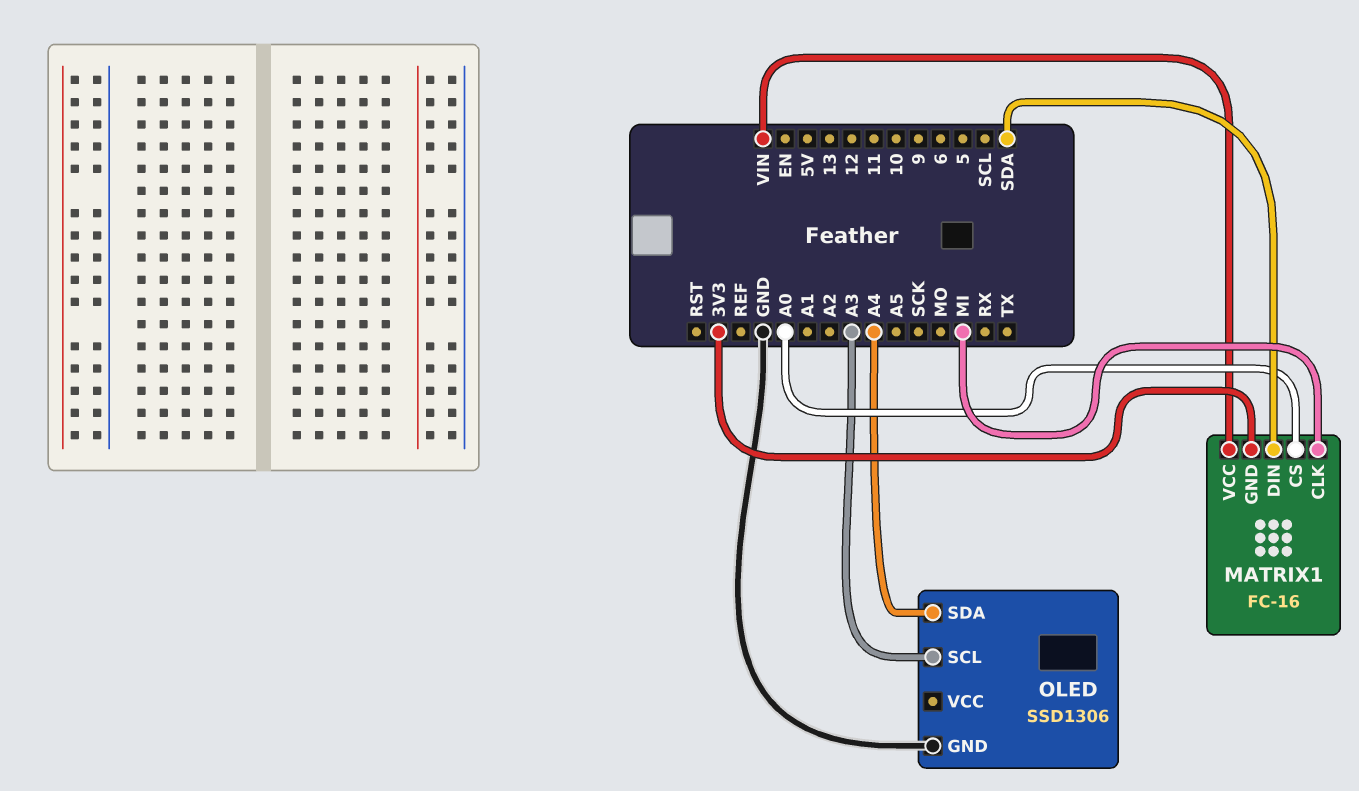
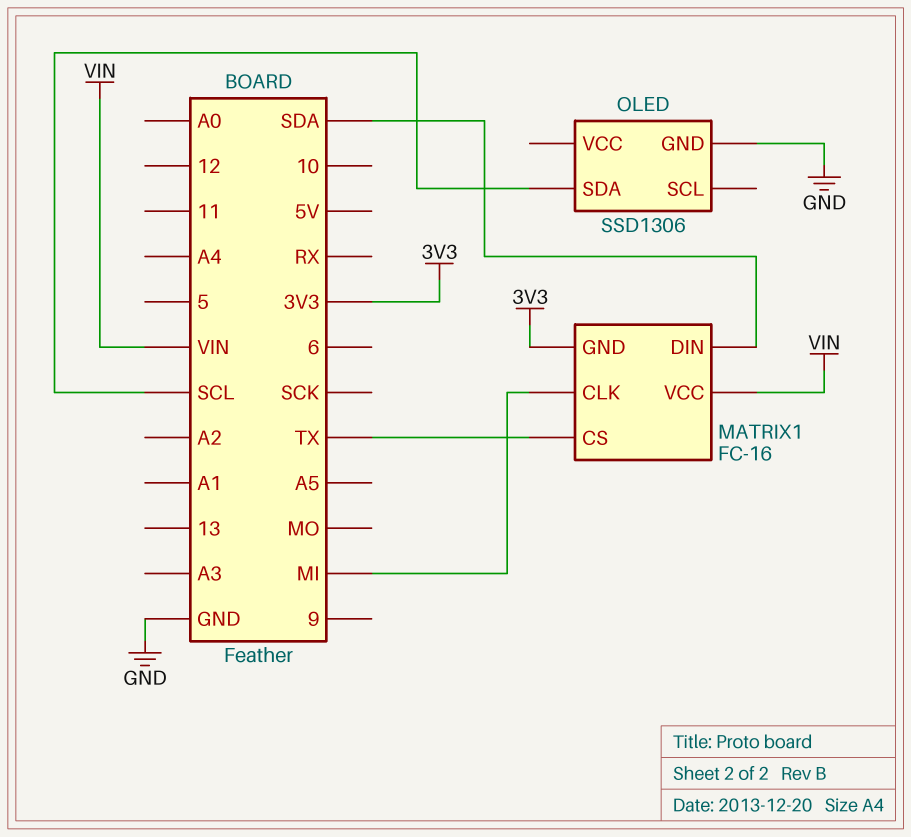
MATRIX1 pin CS: A0 -> TX
OLED pin SCL: A3 -> none
OLED pin SDA: A4 -> SCL

